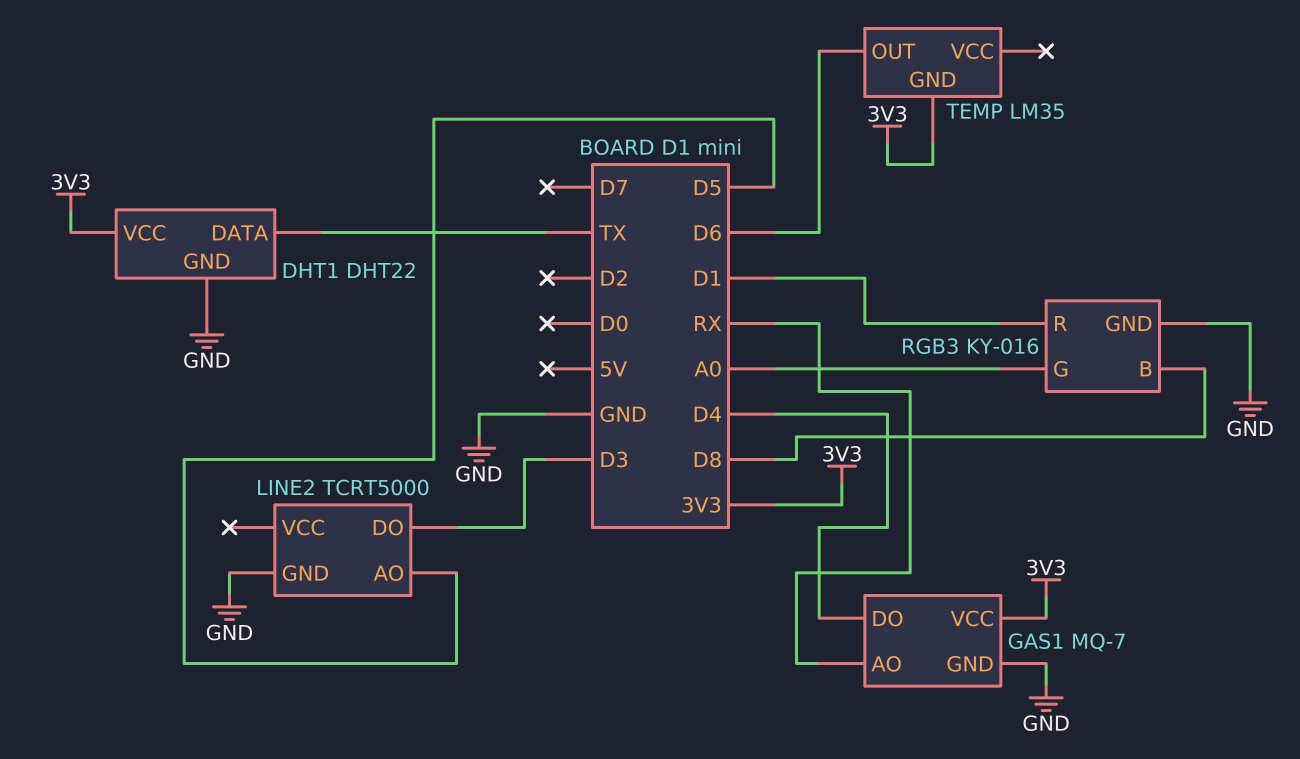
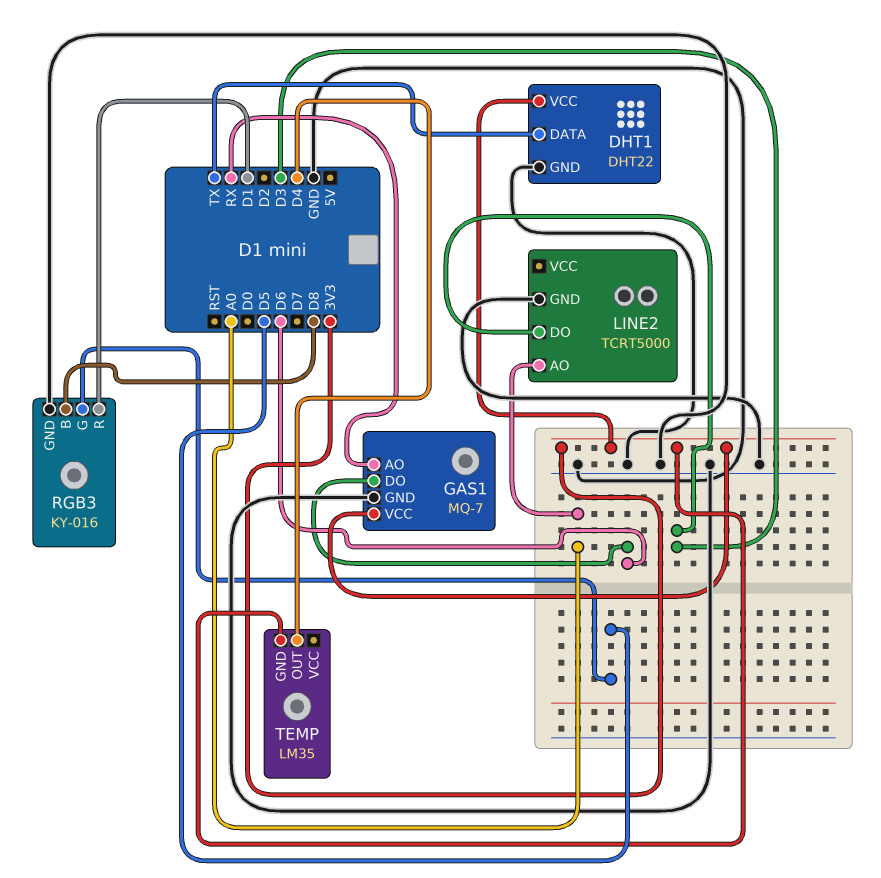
GAS1 pin DO: D4 -> D6
LINE2 pin AO: D5 -> A0
RGB3 pin G: A0 -> D5
TEMP pin OUT: D6 -> D4

